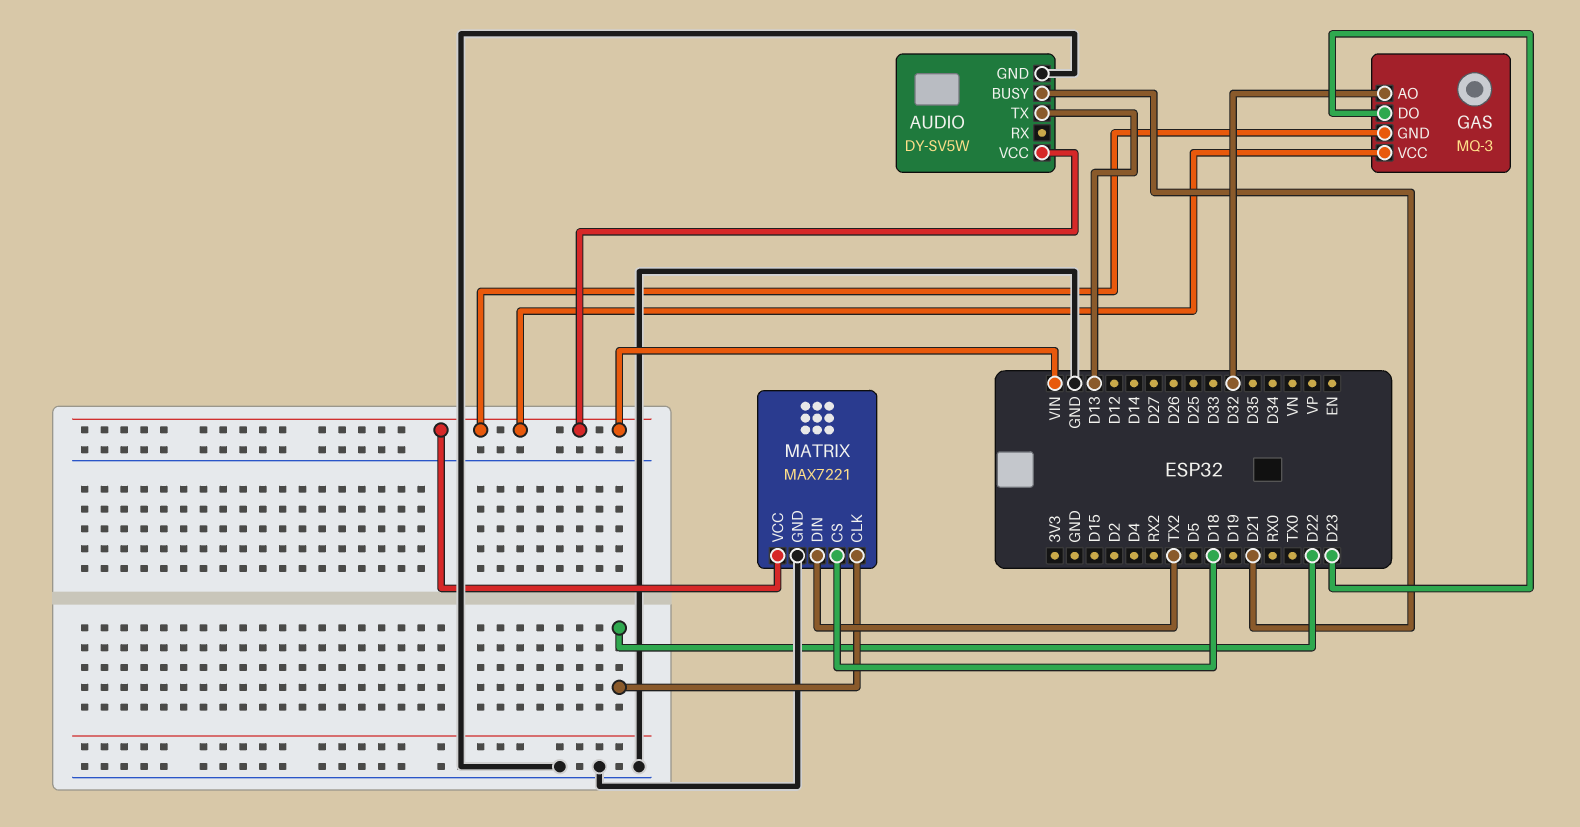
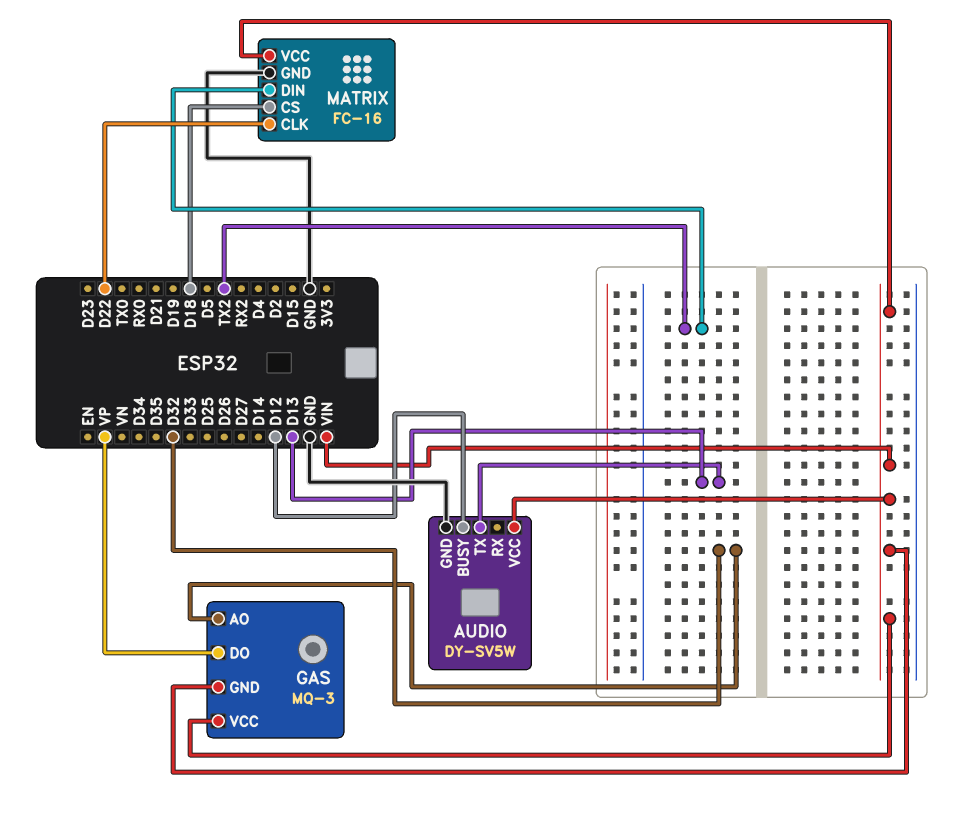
AUDIO pin BUSY: D21 -> D12
GAS pin DO: D23 -> VP
MATRIX: MAX7221 -> FC-16

